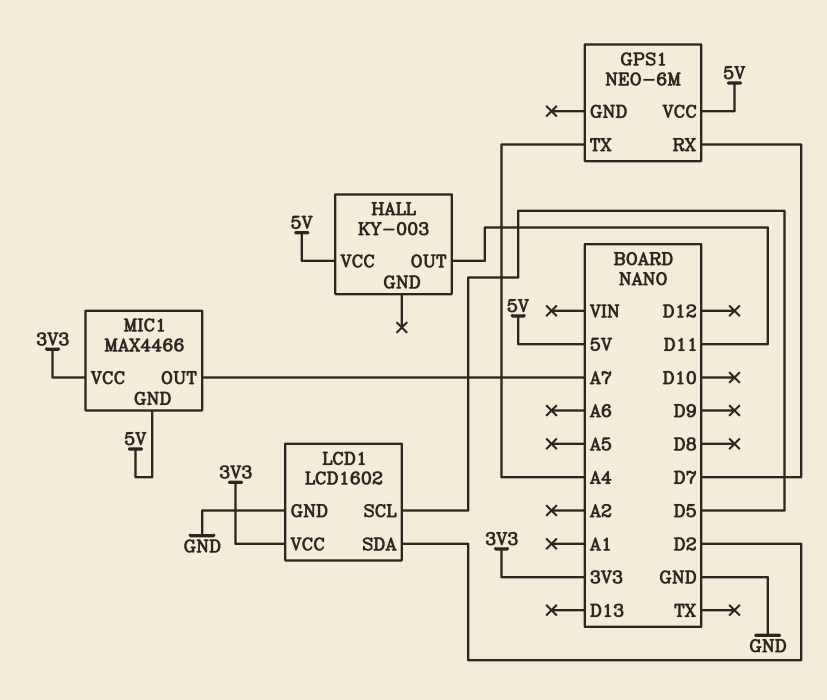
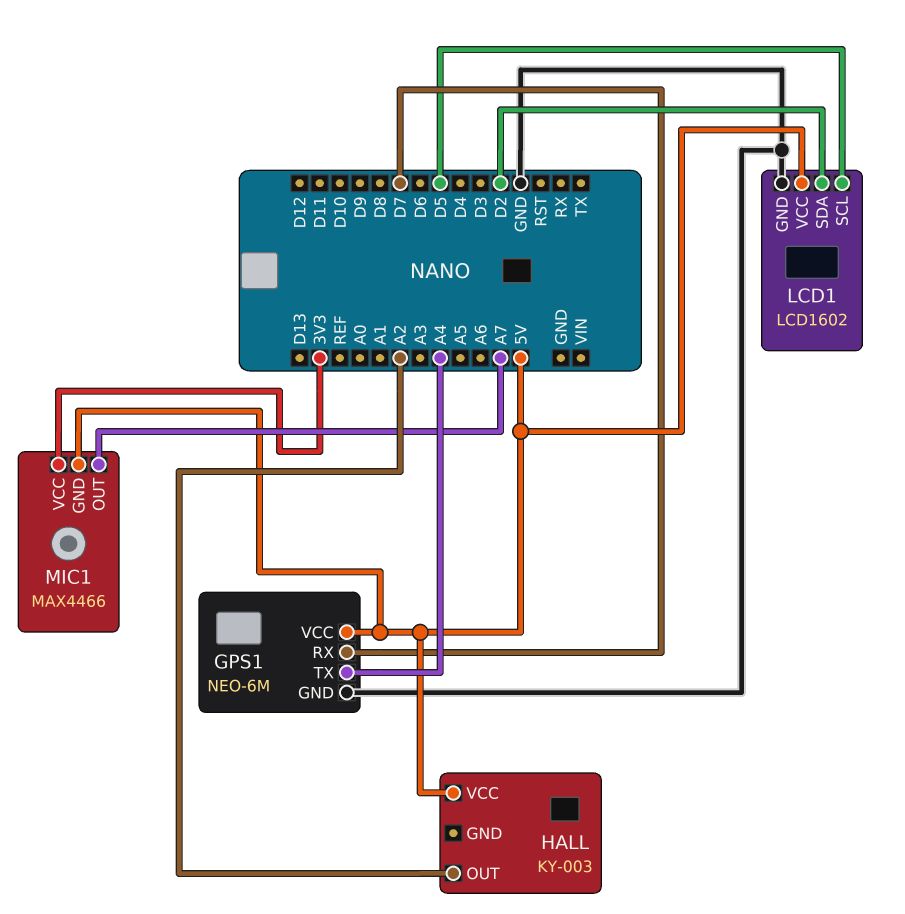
GPS1 pin GND: none -> GND
HALL pin OUT: D11 -> A2
LCD1 pin VCC: 3V3 -> 5V

